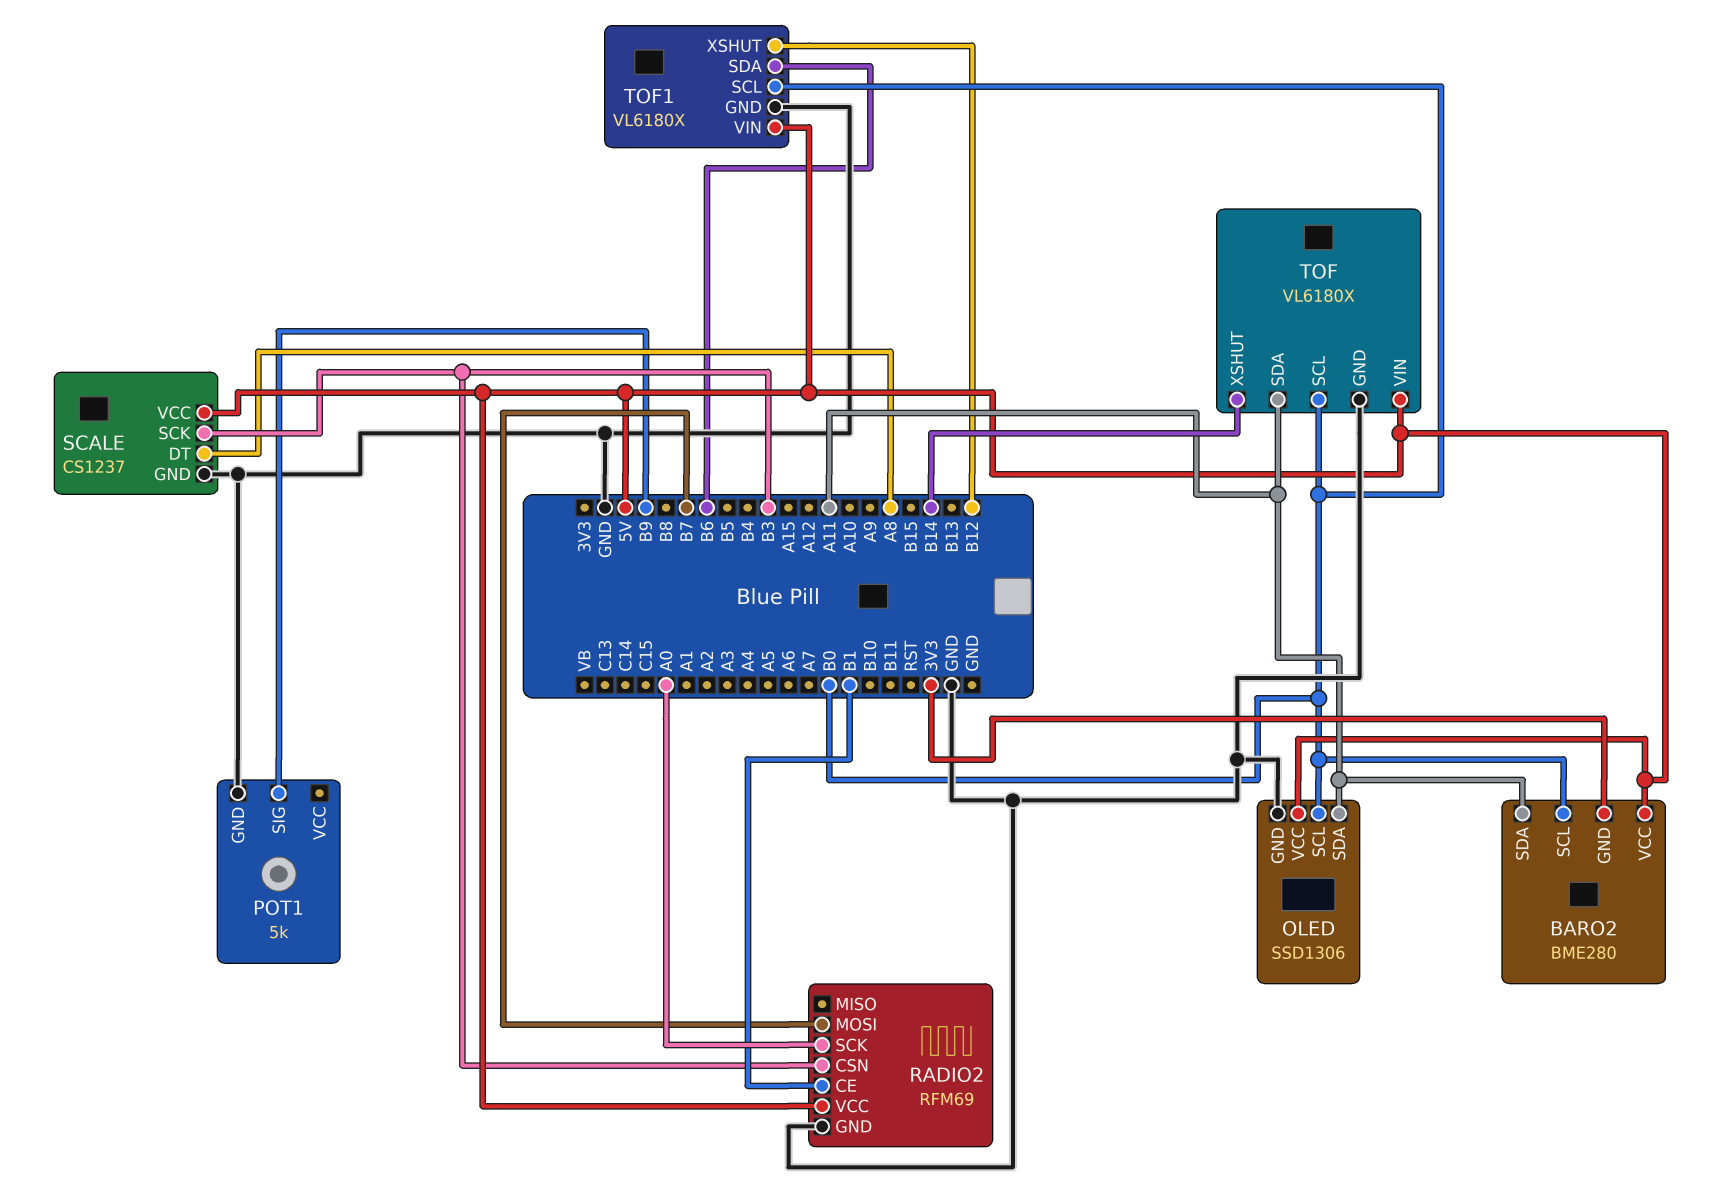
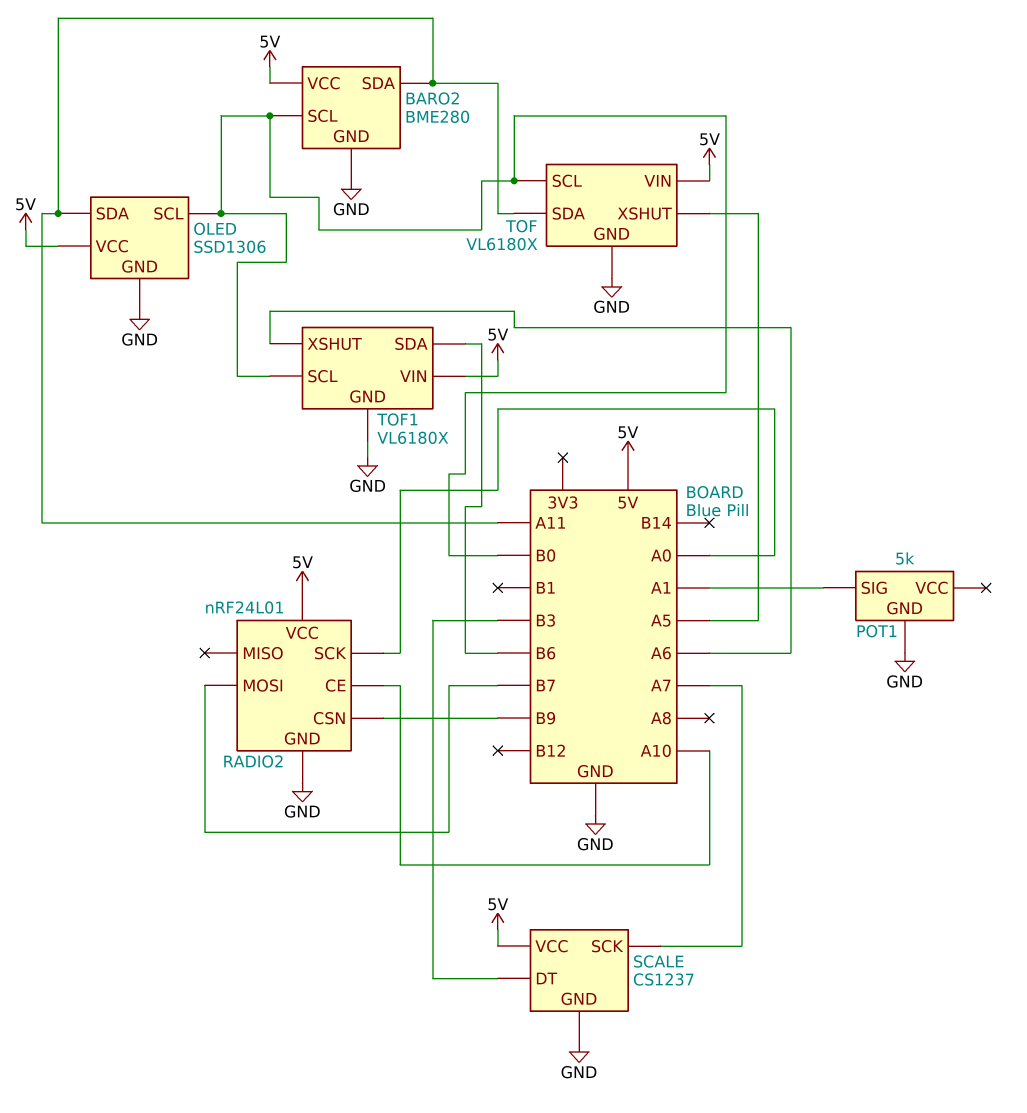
BARO2 pin GND: 3V3 -> GND
POT1 pin SIG: B9 -> A1
RADIO2: RFM69 -> nRF24L01
RADIO2 pin CE: B1 -> A10
RADIO2 pin CSN: B3 -> B9
SCALE pin DT: A8 -> B3
SCALE pin SCK: B3 -> A7
TOF pin XSHUT: B14 -> A5
TOF1 pin XSHUT: B12 -> A6

